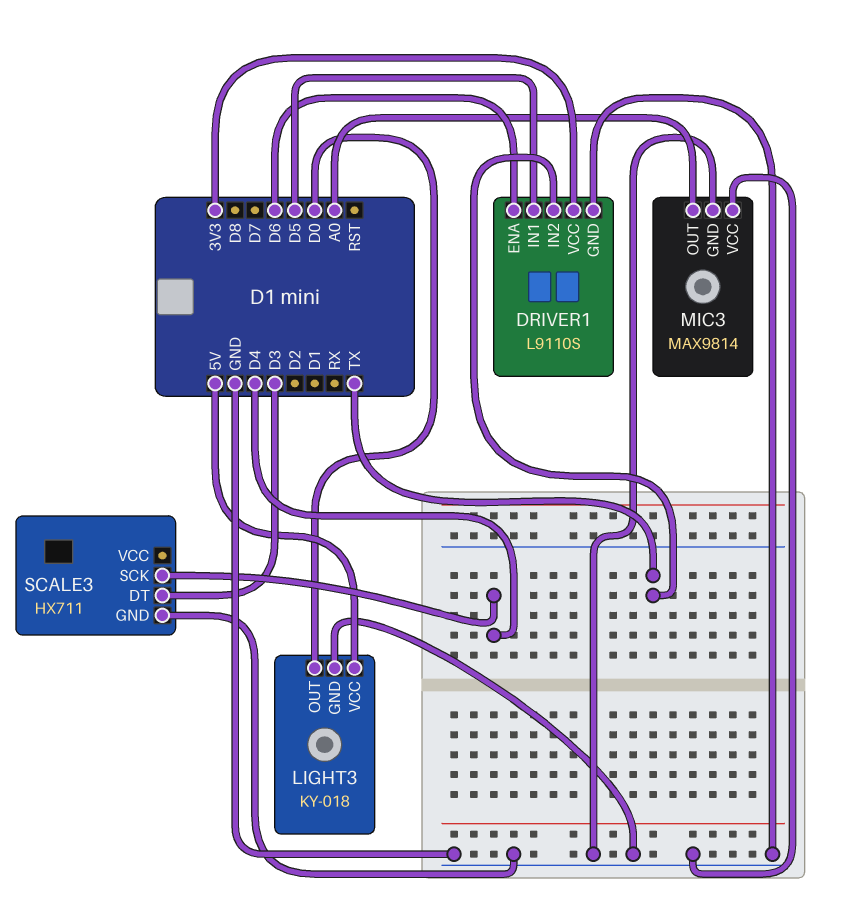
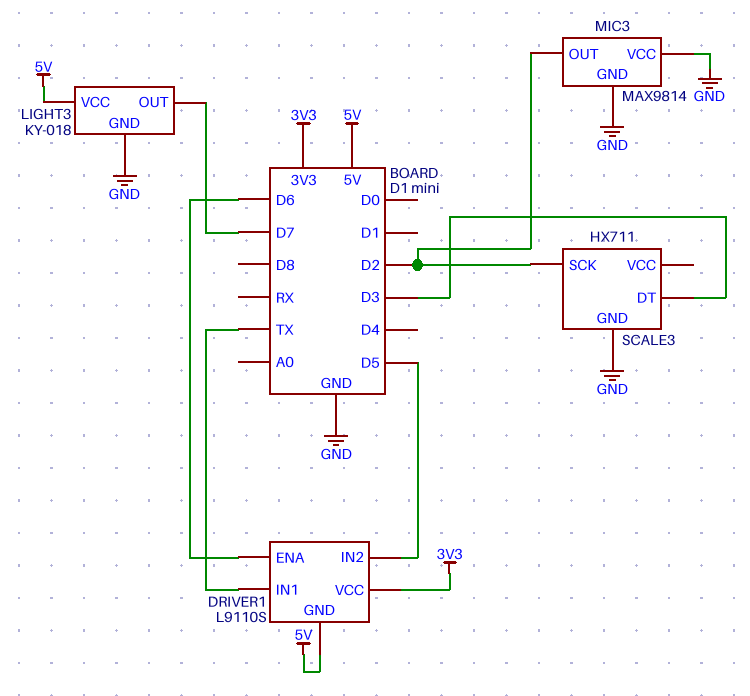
DRIVER1 pin GND: GND -> 5V
DRIVER1 pin IN1: D5 -> TX
DRIVER1 pin IN2: TX -> D5
LIGHT3 pin OUT: D0 -> D7
MIC3 pin OUT: A0 -> D2
SCALE3 pin SCK: D4 -> D2

